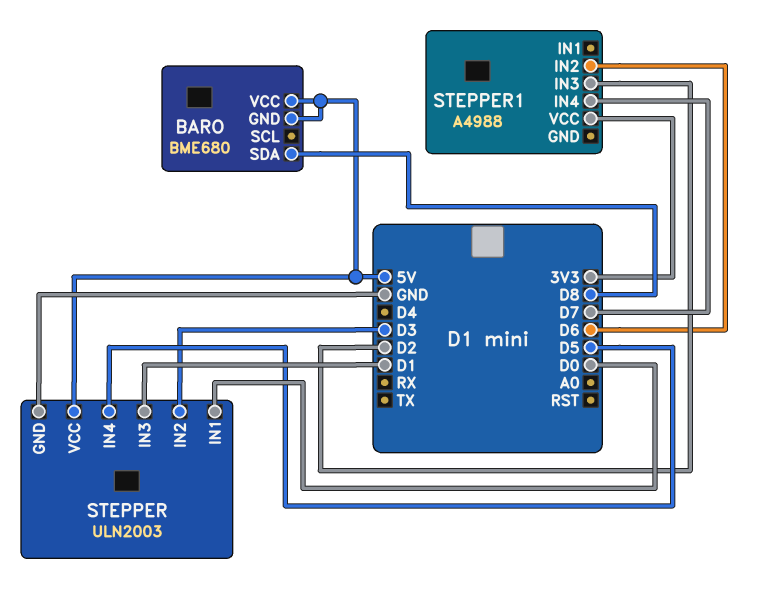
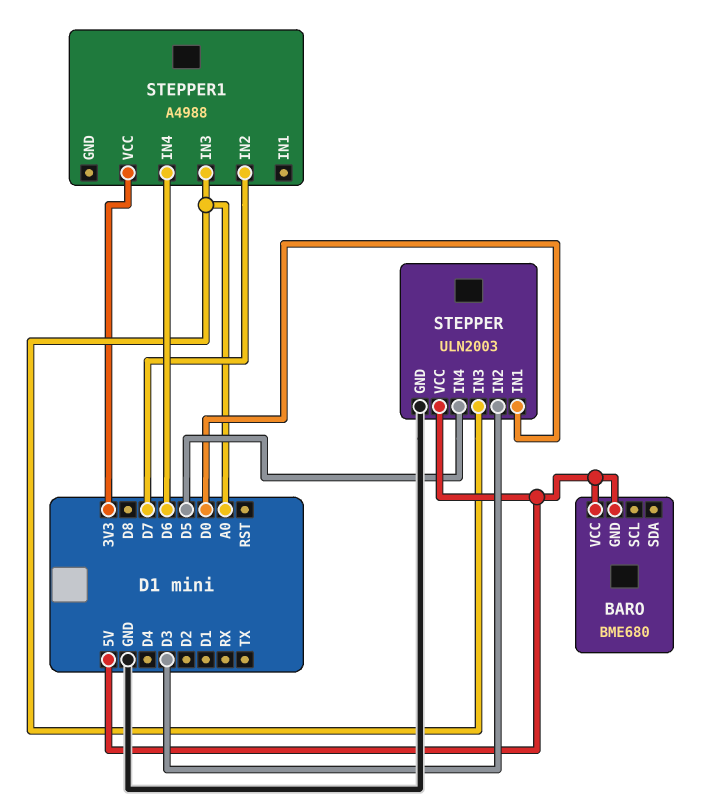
BARO pin SDA: D8 -> none
STEPPER pin IN3: D1 -> A0
STEPPER1 pin IN2: D6 -> D7
STEPPER1 pin IN3: D2 -> A0
STEPPER1 pin IN4: D7 -> D6

